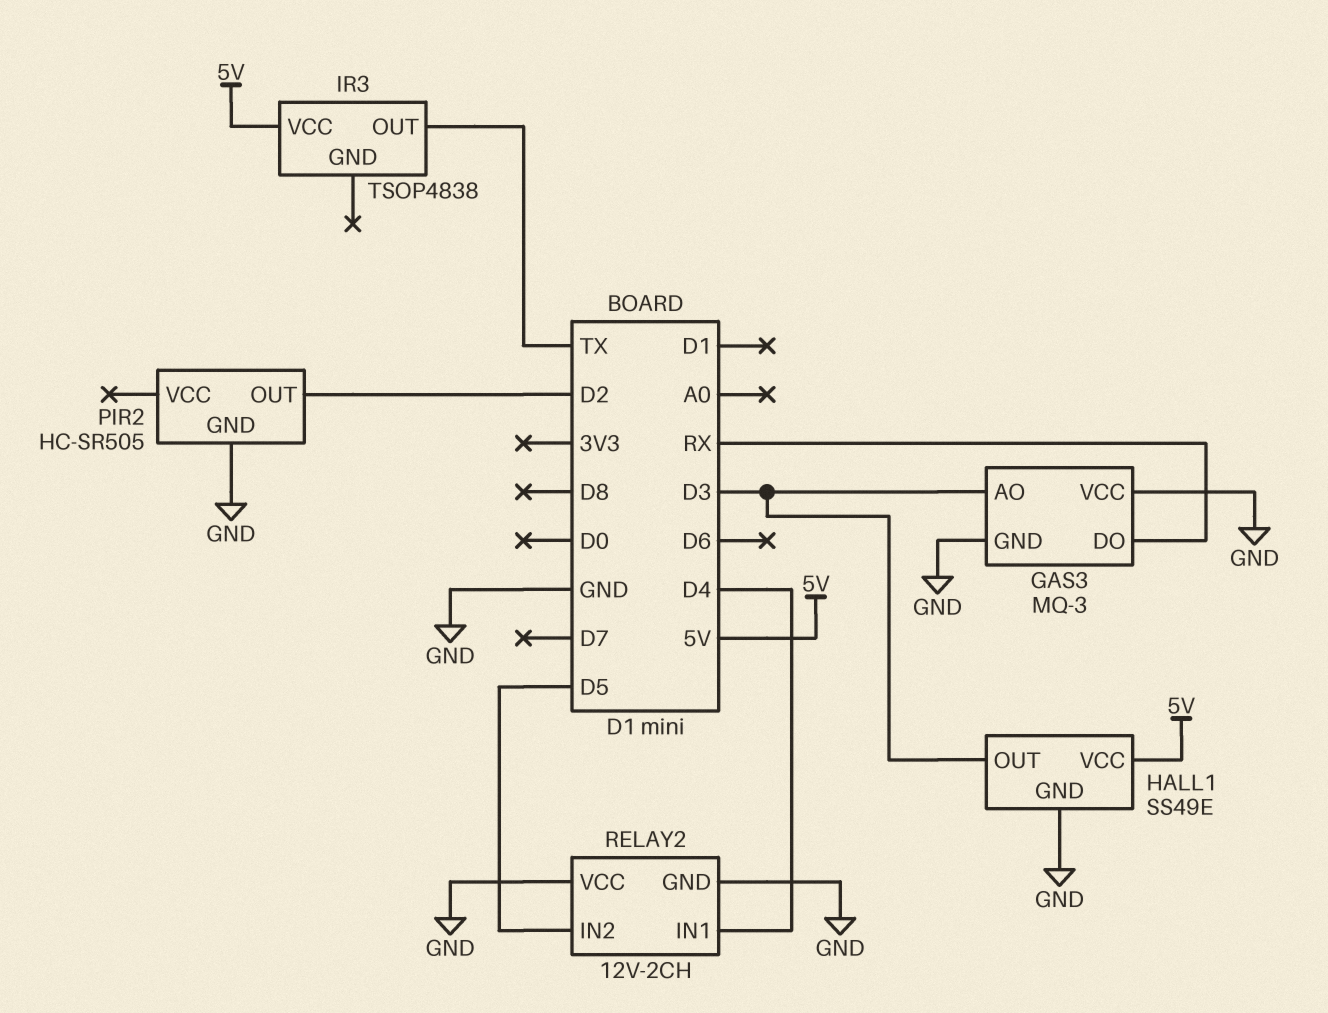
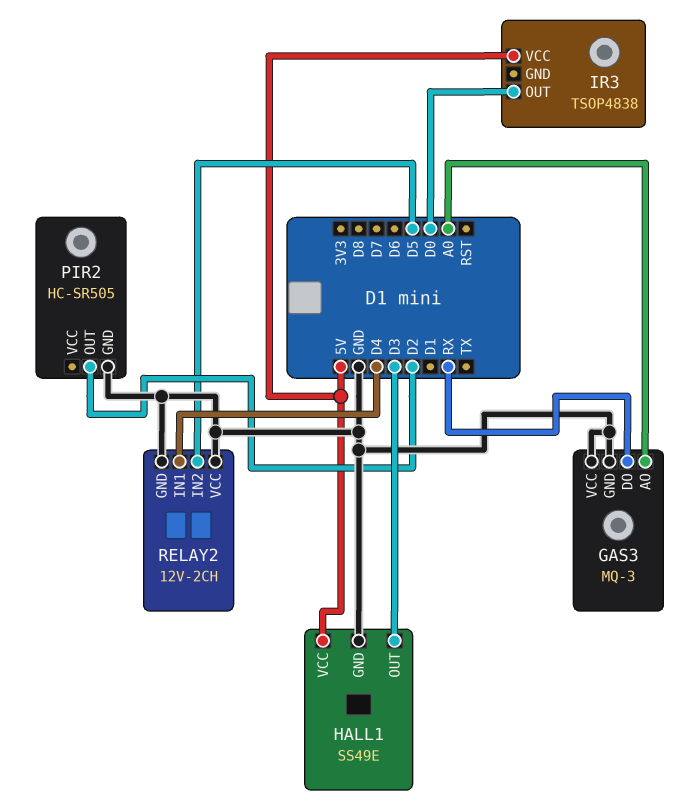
GAS3 pin AO: D3 -> A0
IR3 pin OUT: TX -> D0

